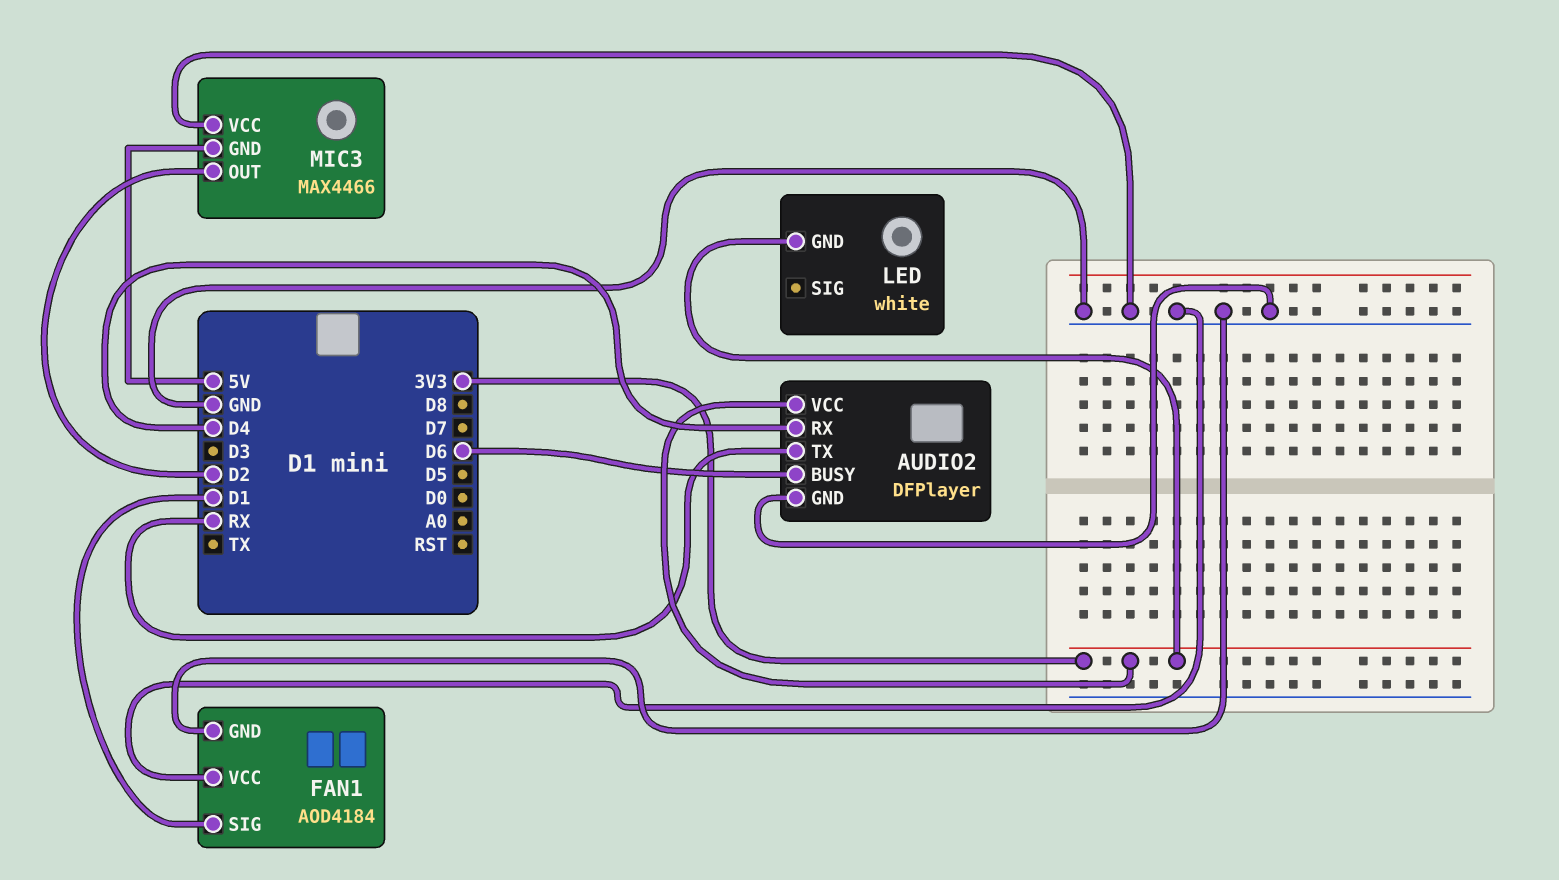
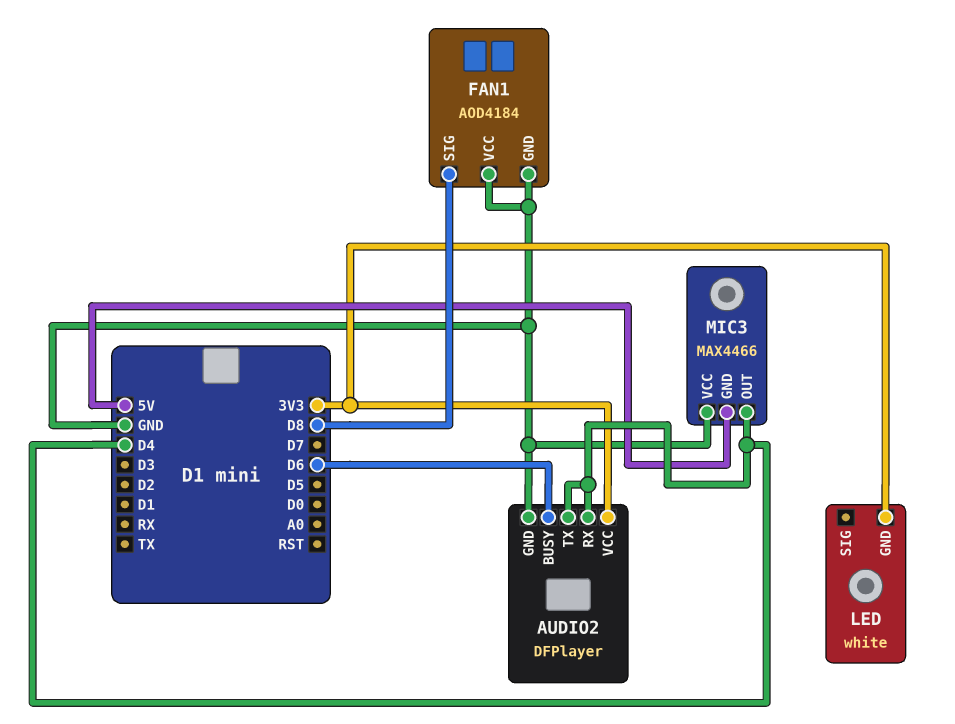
AUDIO2 pin TX: RX -> D4
FAN1 pin SIG: D1 -> D8
MIC3 pin OUT: D2 -> D4

